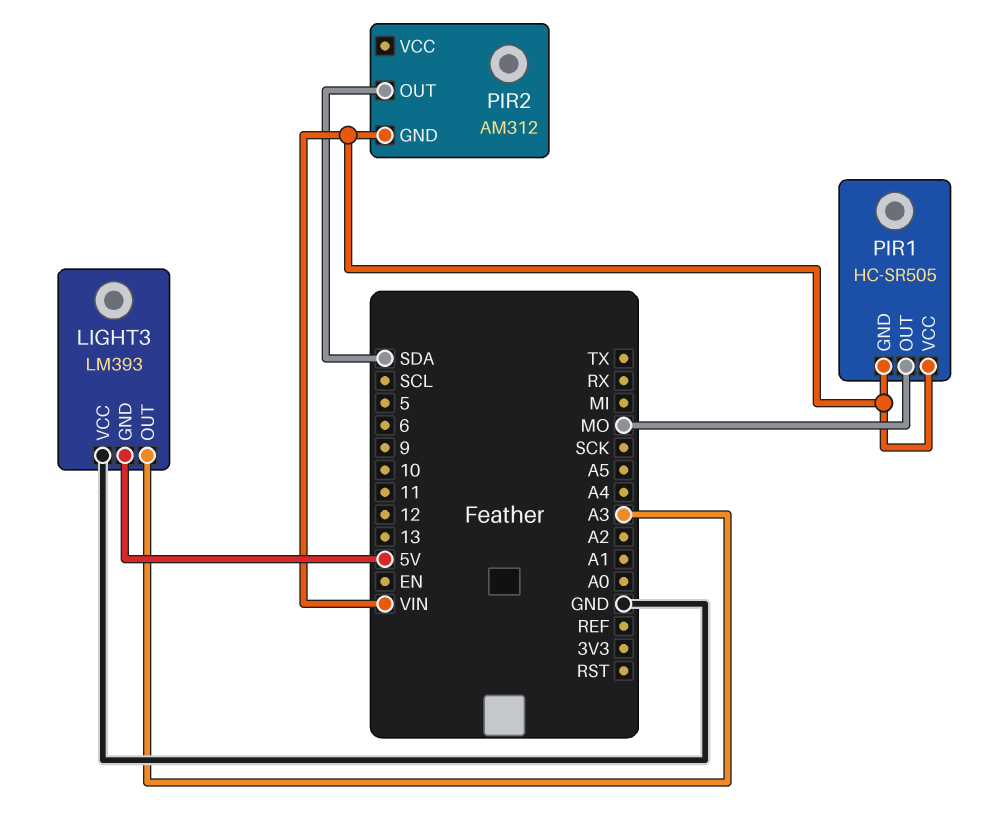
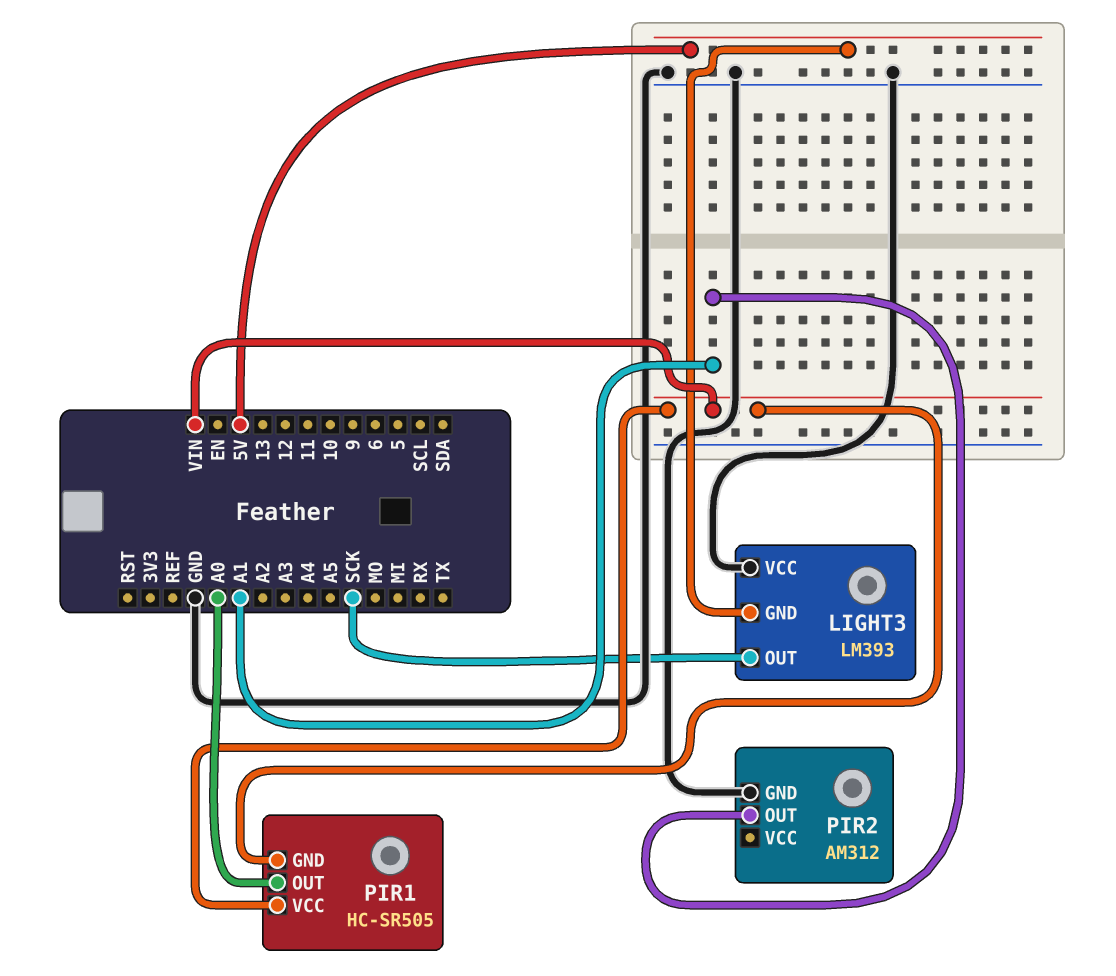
LIGHT3 pin OUT: A3 -> SCK
PIR1 pin OUT: MO -> A0
PIR2 pin GND: VIN -> GND
PIR2 pin OUT: SDA -> A1

